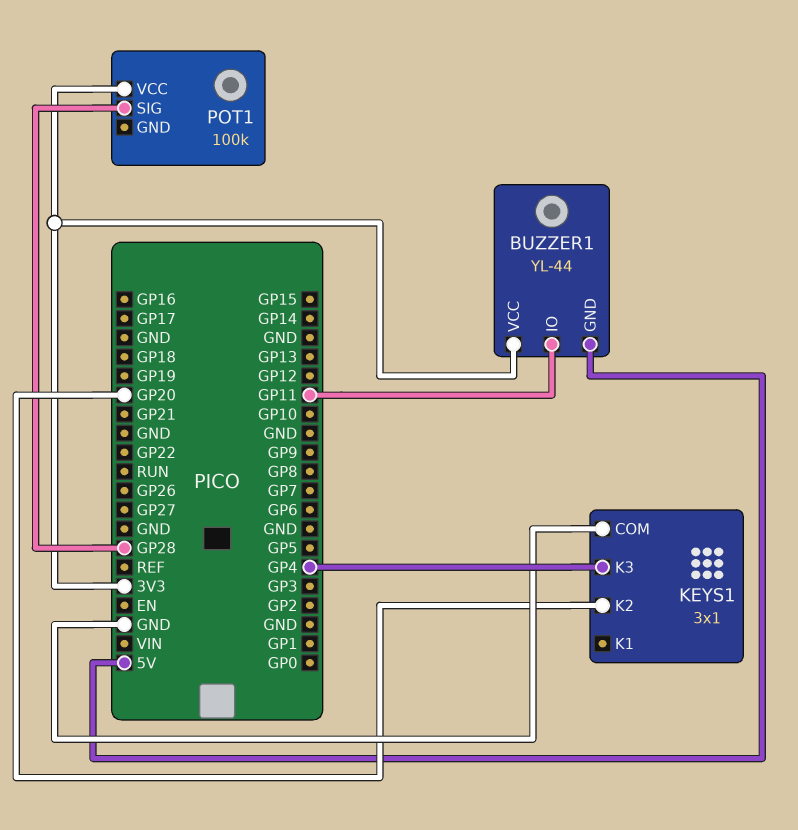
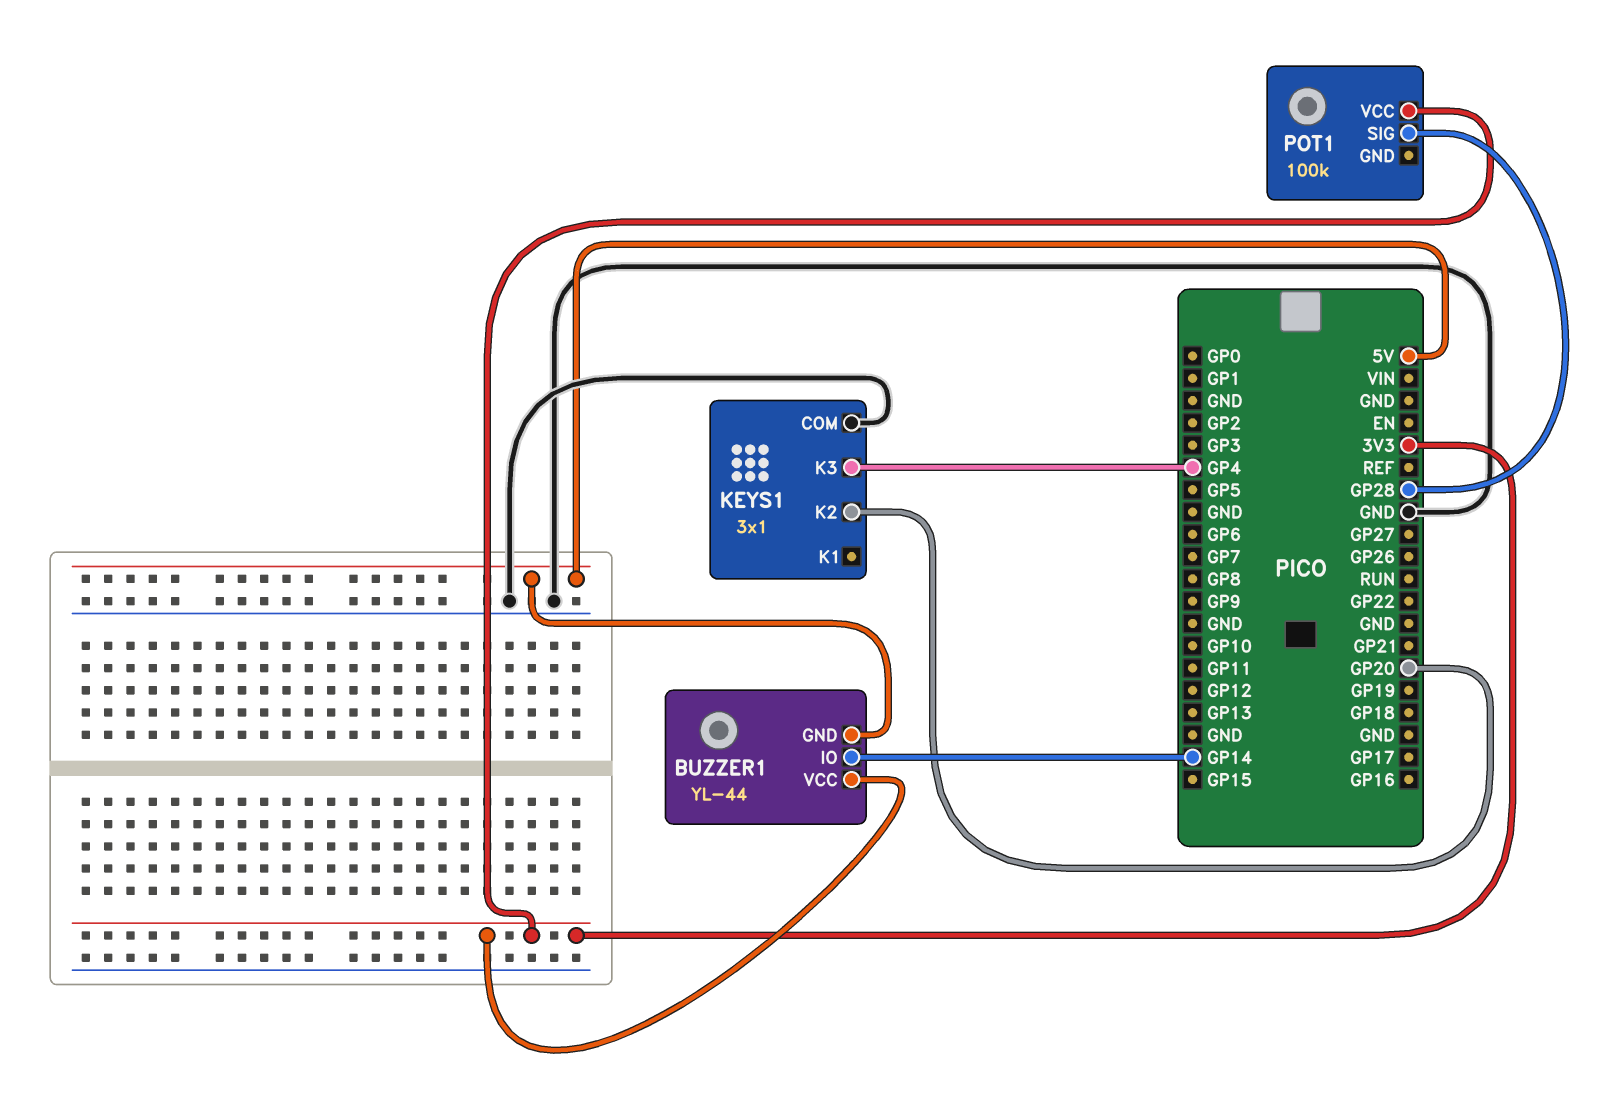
BUZZER1 pin IO: GP11 -> GP14

